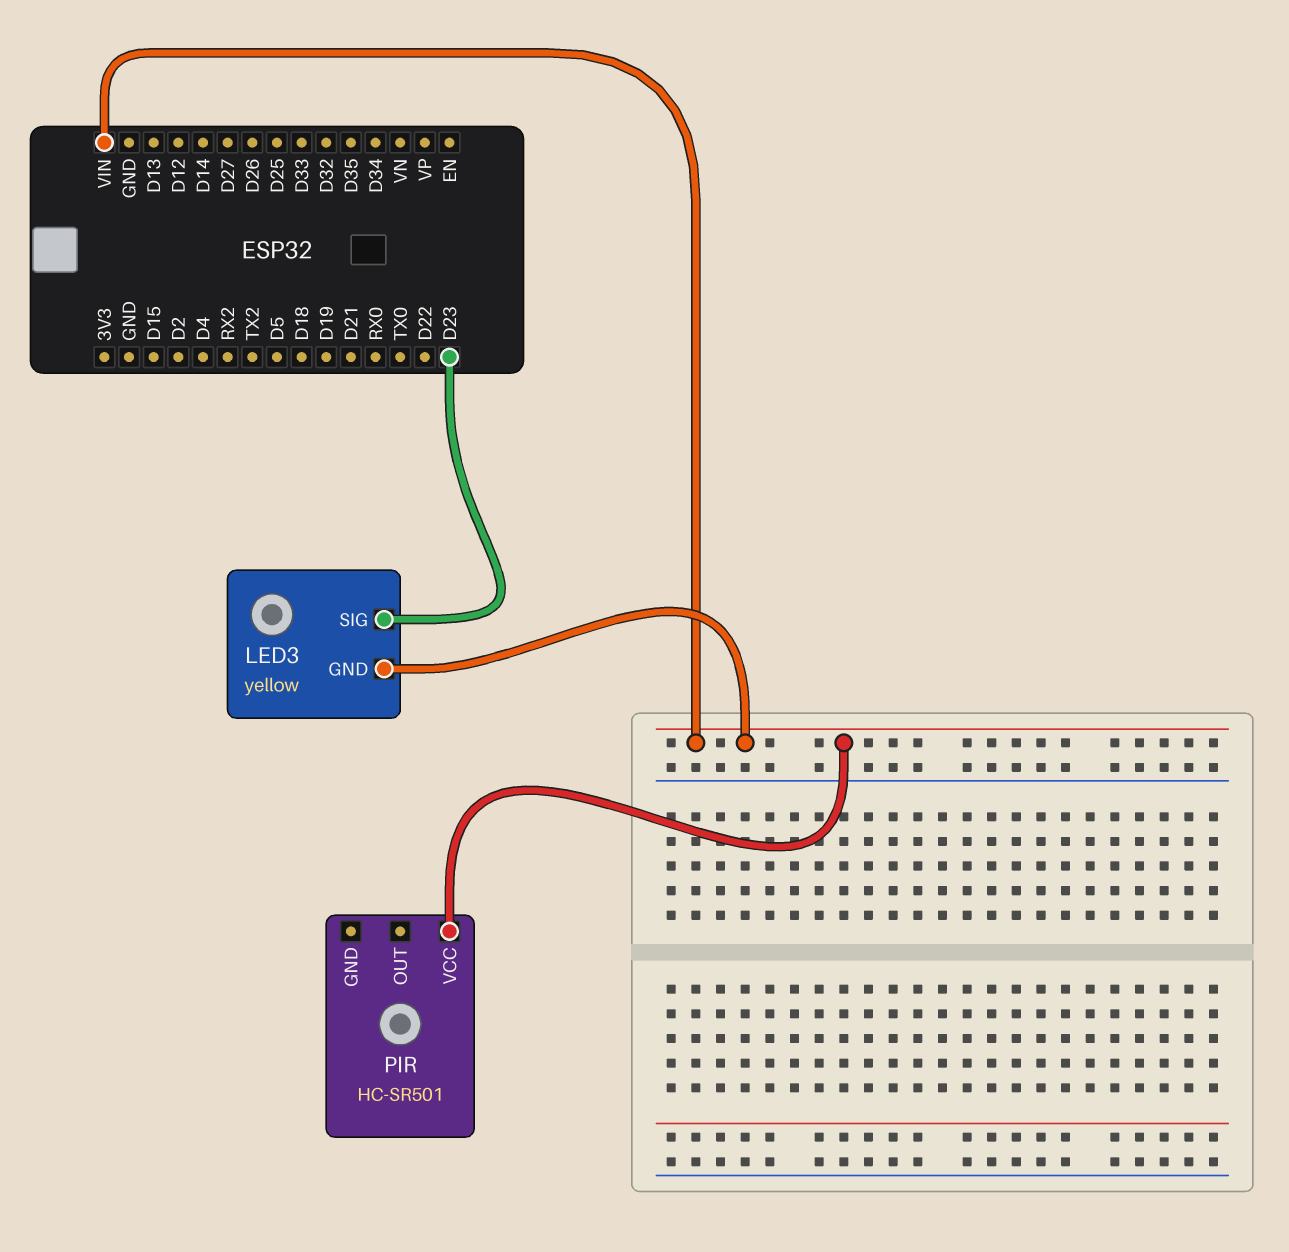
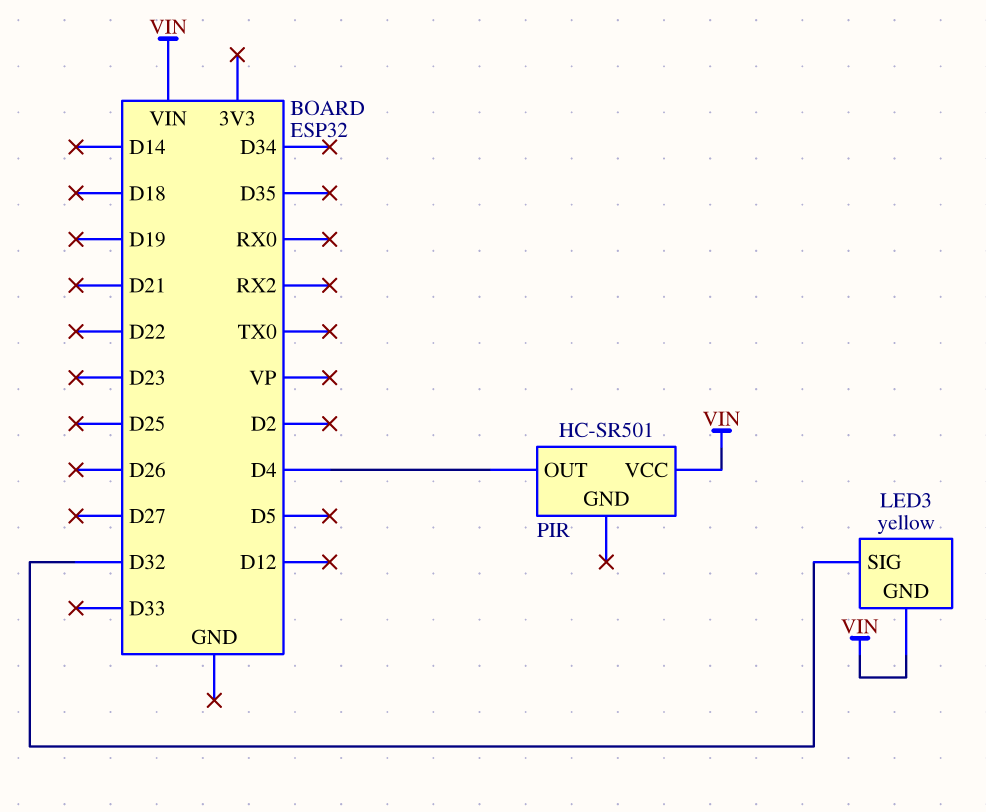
LED3 pin SIG: D23 -> D32
PIR pin OUT: none -> D4

